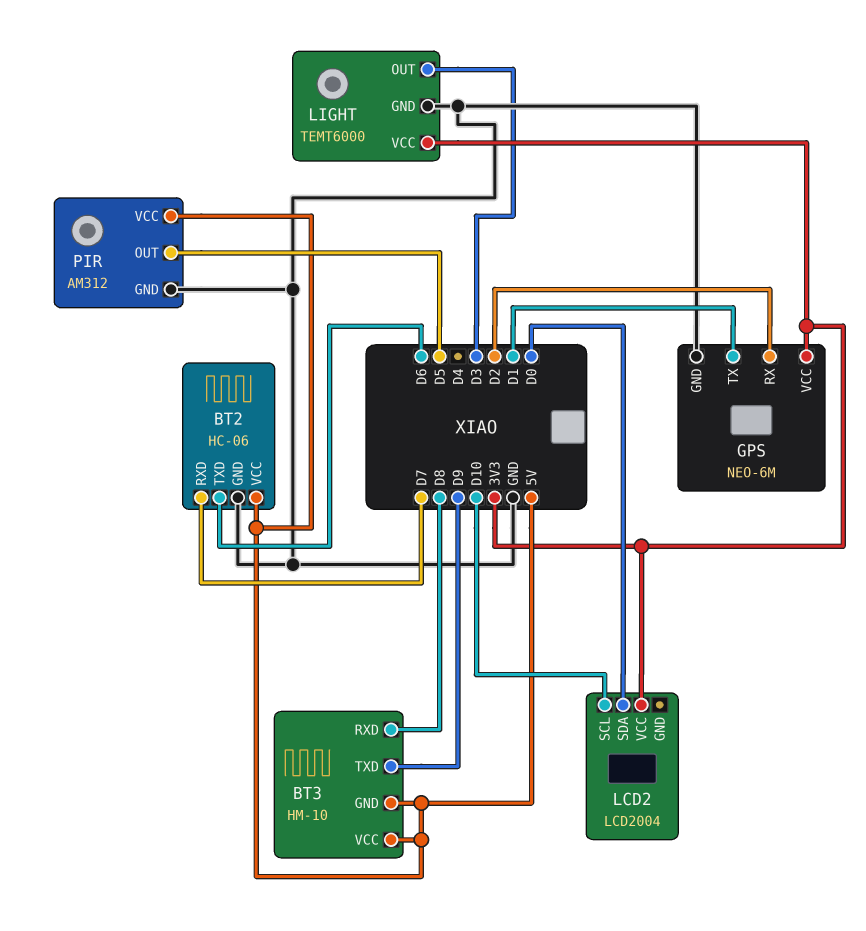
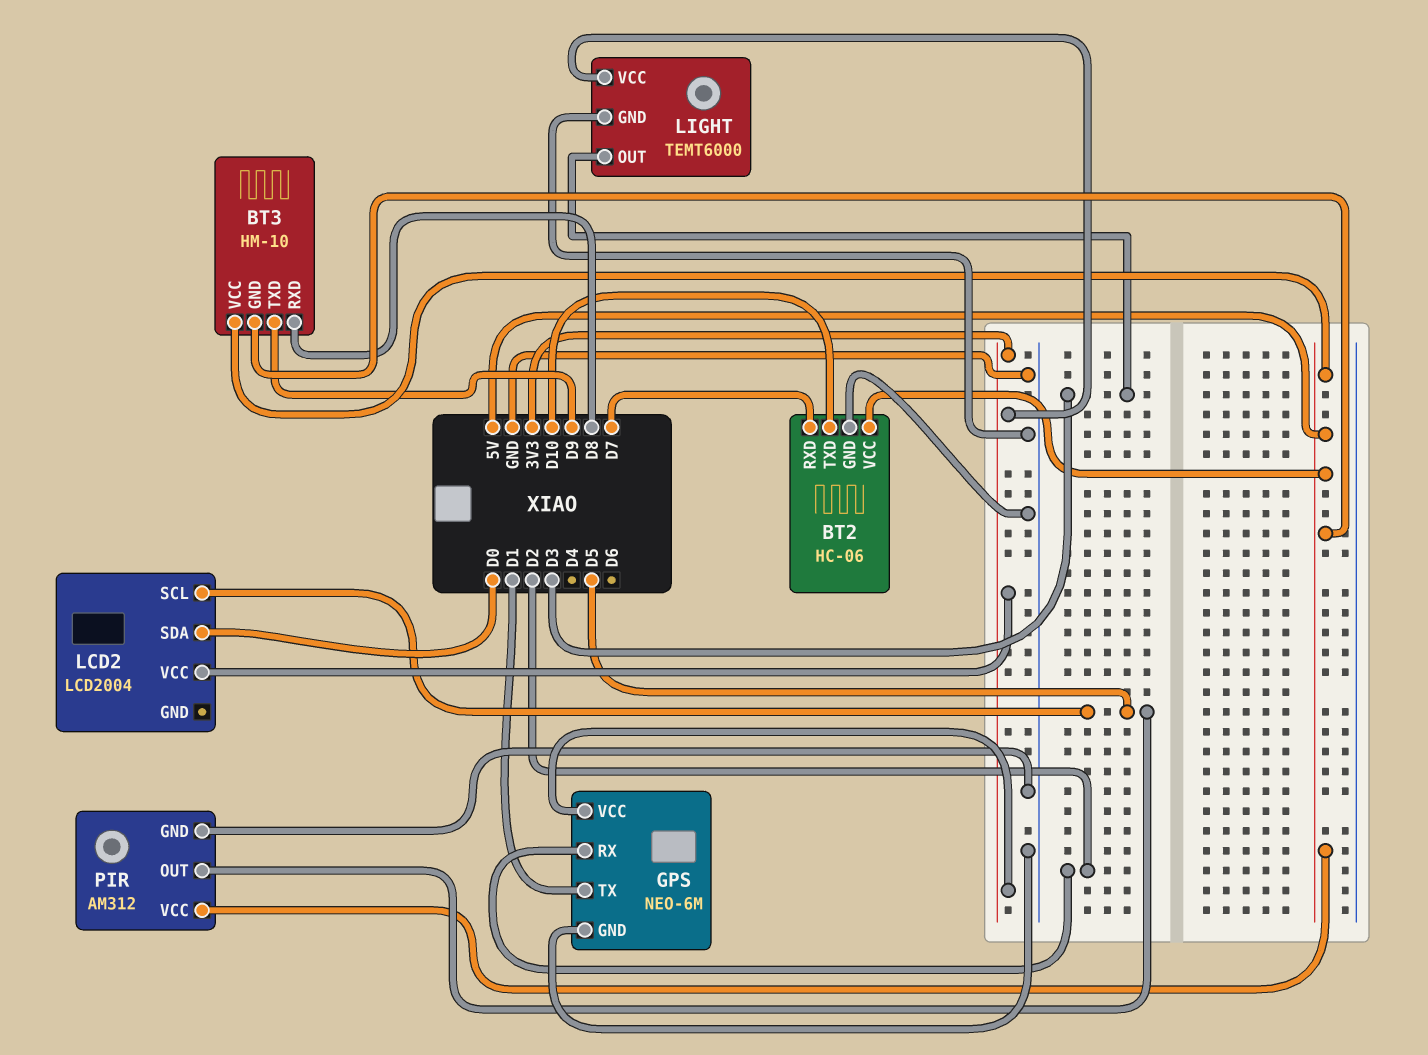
BT2 pin TXD: D6 -> D10
LCD2 pin SCL: D10 -> D5

